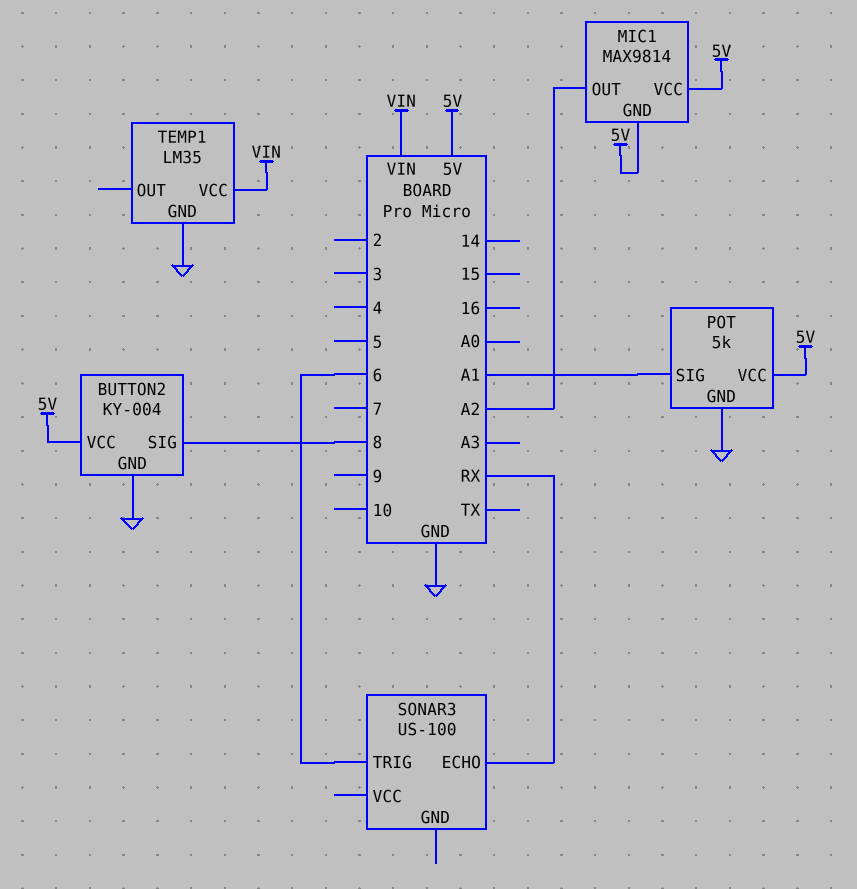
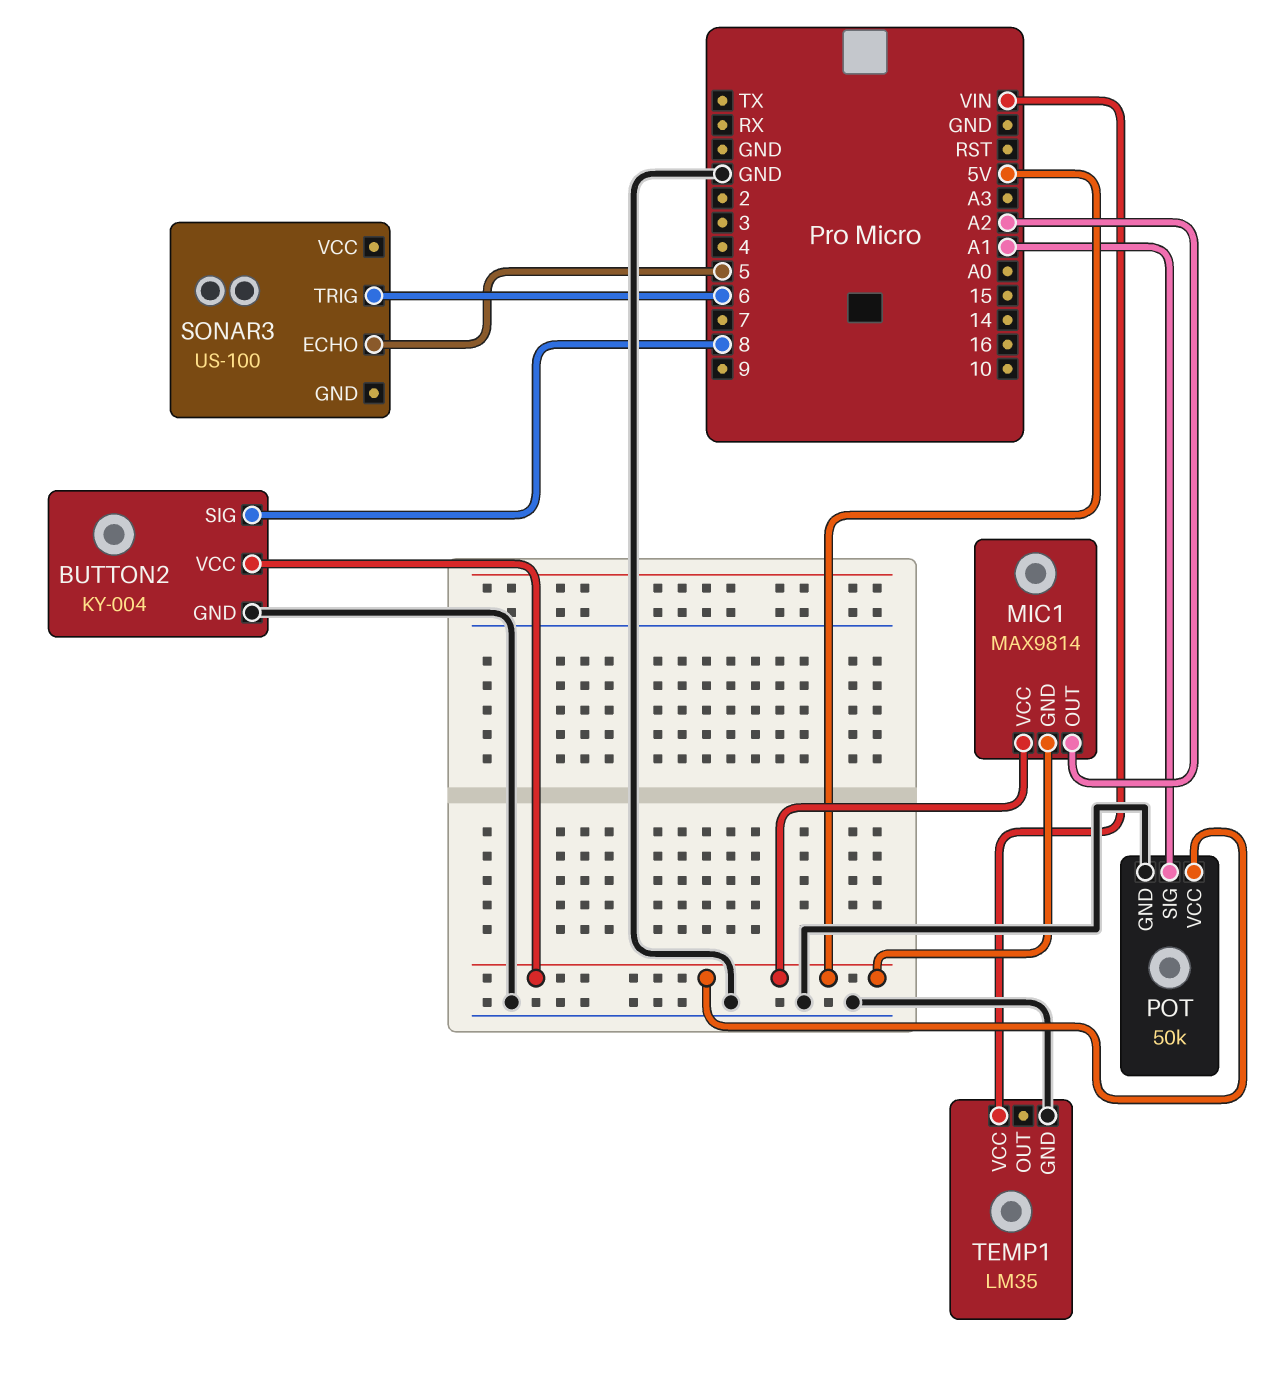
POT: 5k -> 50k
SONAR3 pin ECHO: RX -> 5

